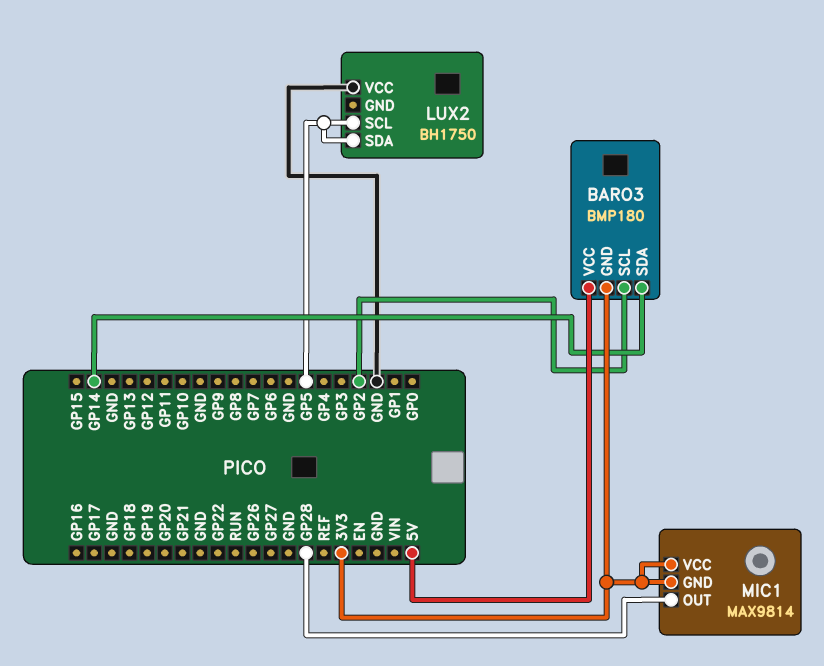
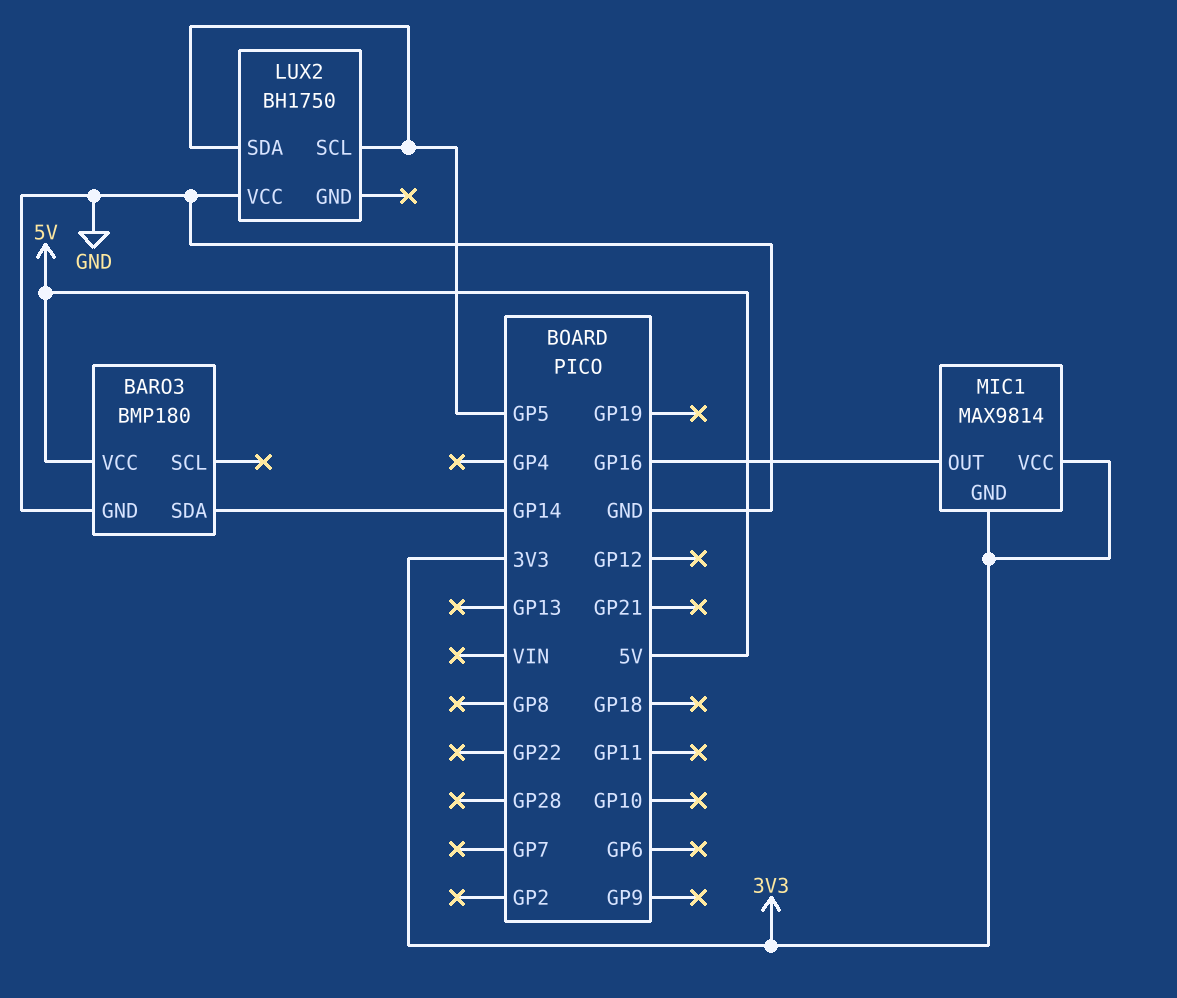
BARO3 pin GND: 3V3 -> GND
BARO3 pin SCL: GP2 -> none
MIC1 pin OUT: GP28 -> GP16

